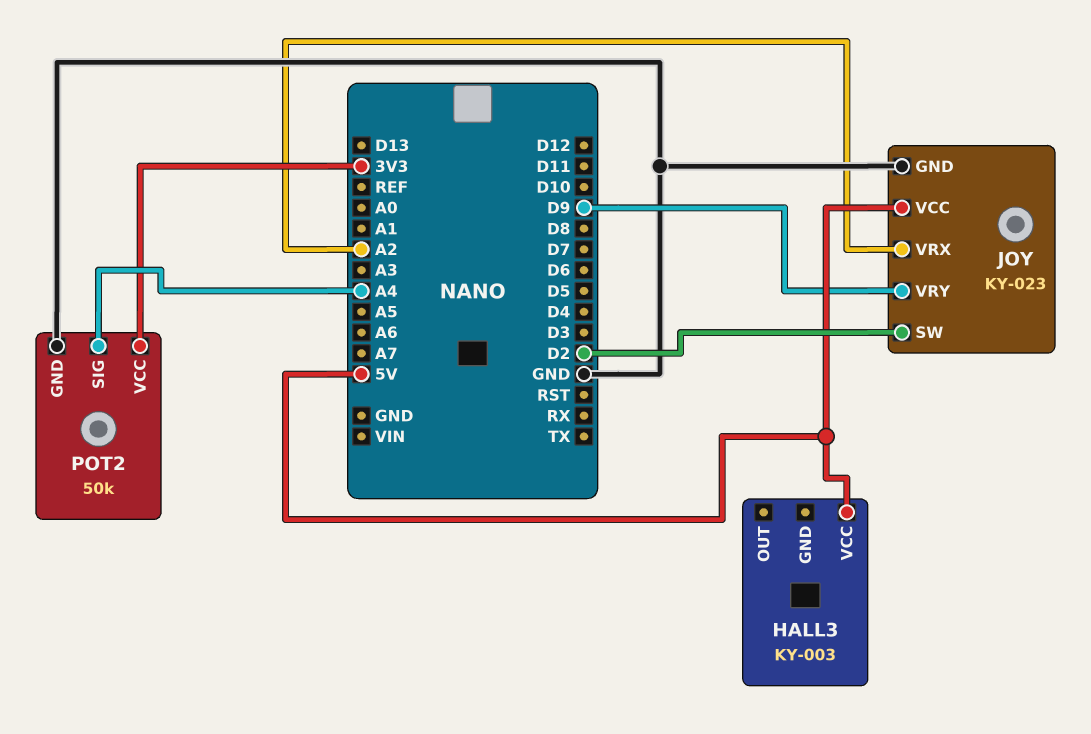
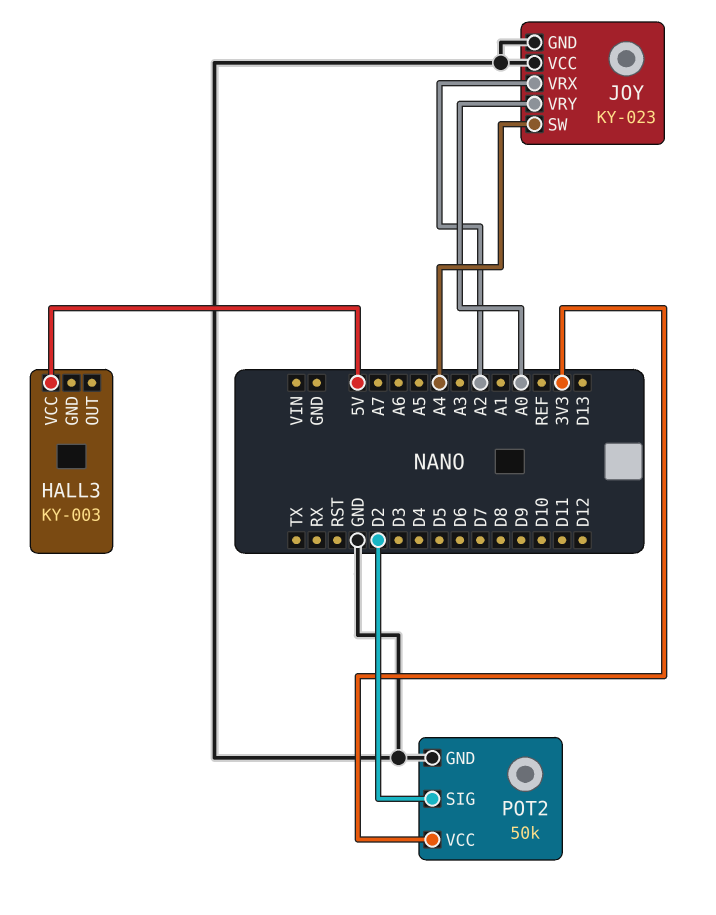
JOY pin SW: D2 -> A4
JOY pin VCC: 5V -> GND
JOY pin VRY: D9 -> A0
POT2 pin SIG: A4 -> D2

